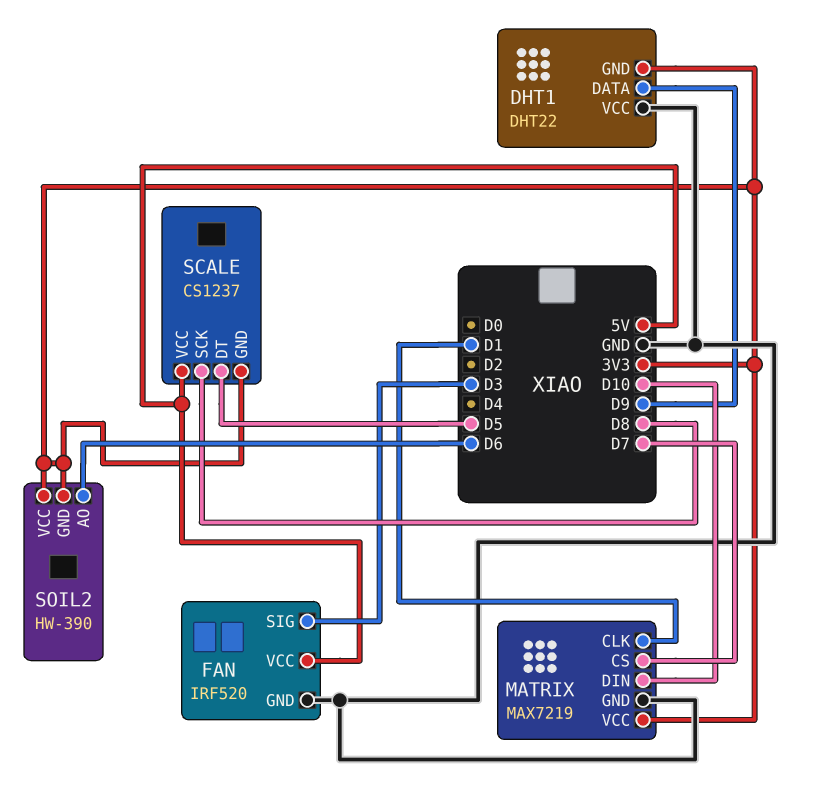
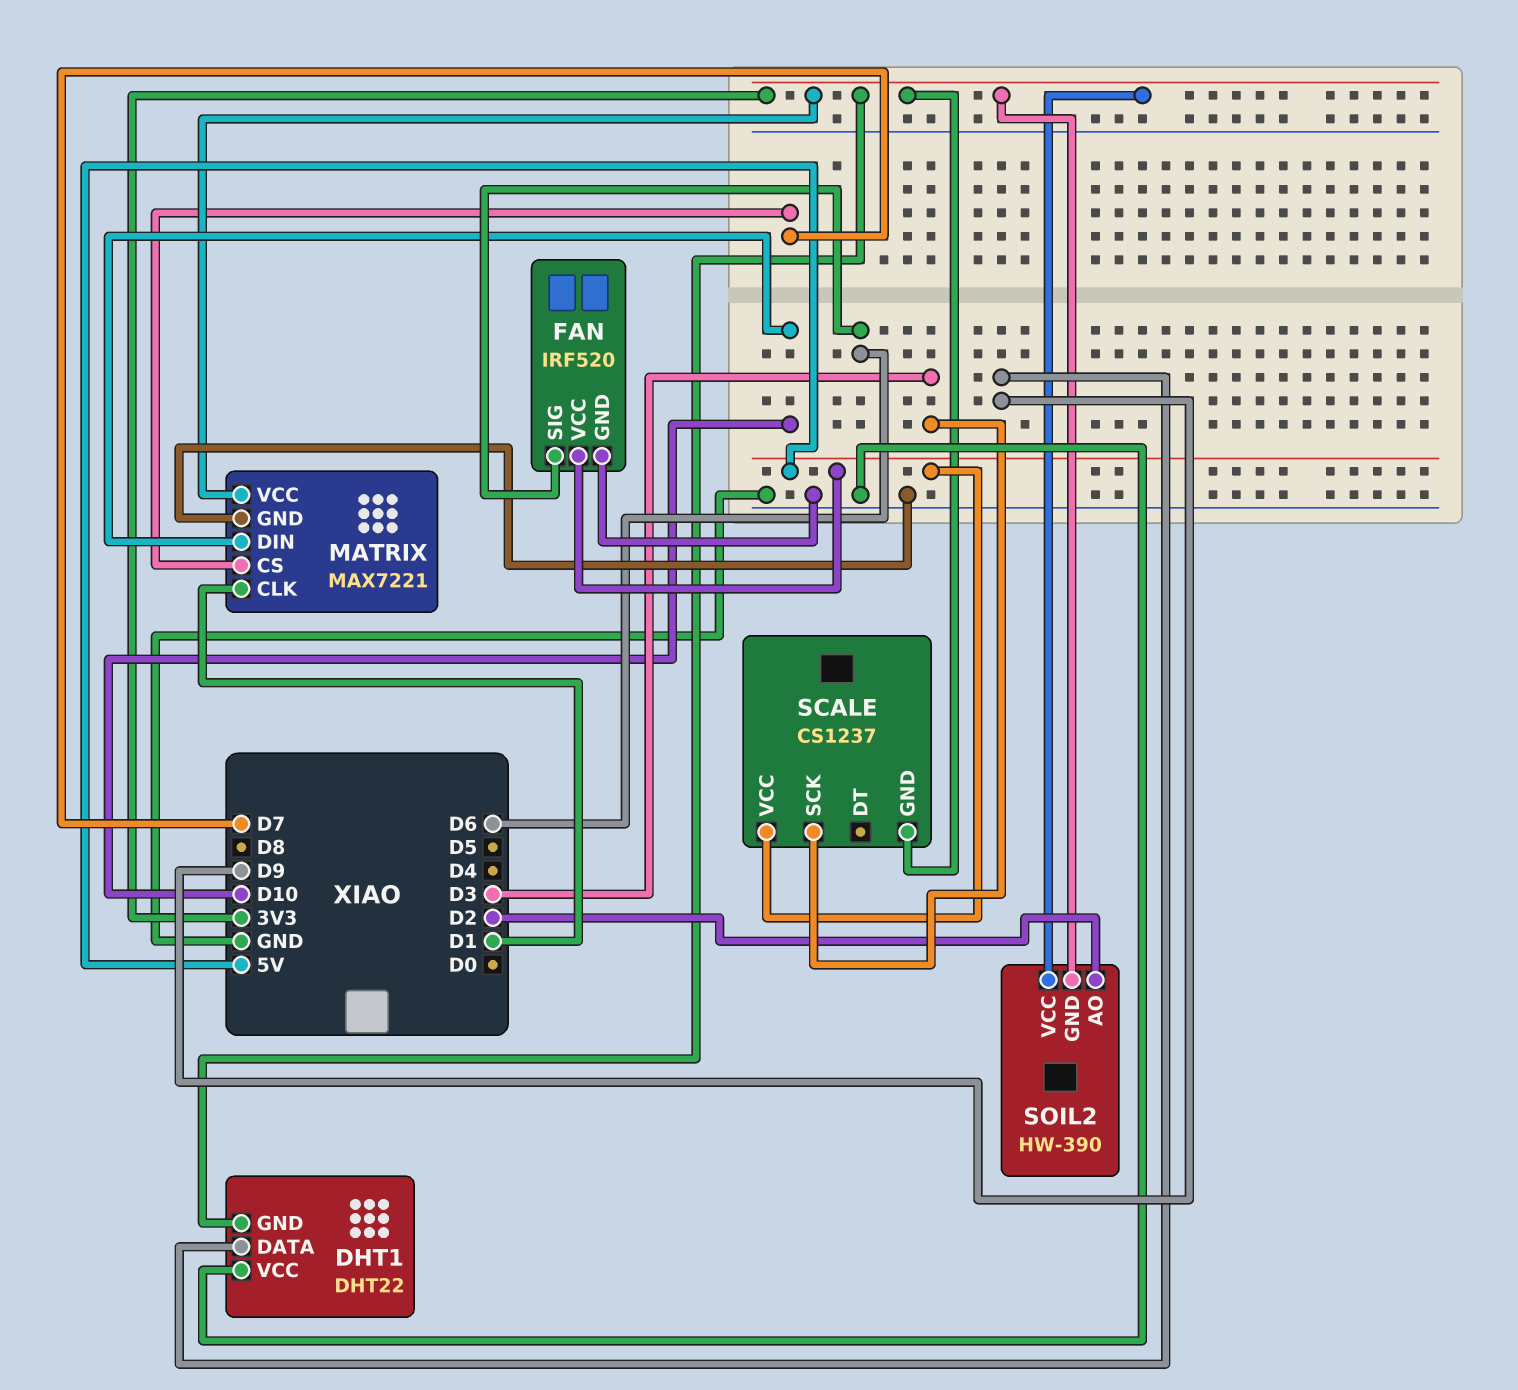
FAN pin SIG: D3 -> D6
MATRIX: MAX7219 -> MAX7221
SCALE pin DT: D5 -> none
SCALE pin SCK: D8 -> D3
SOIL2 pin AO: D6 -> D2

